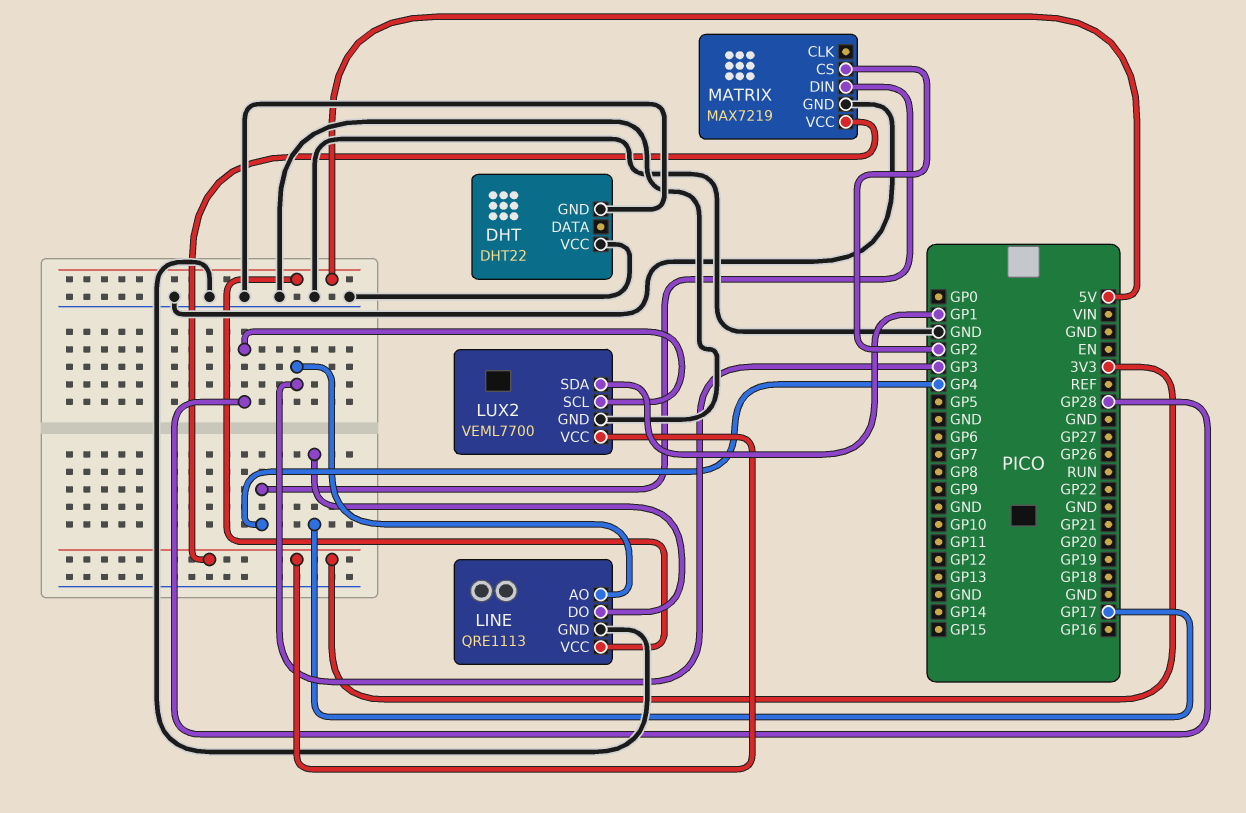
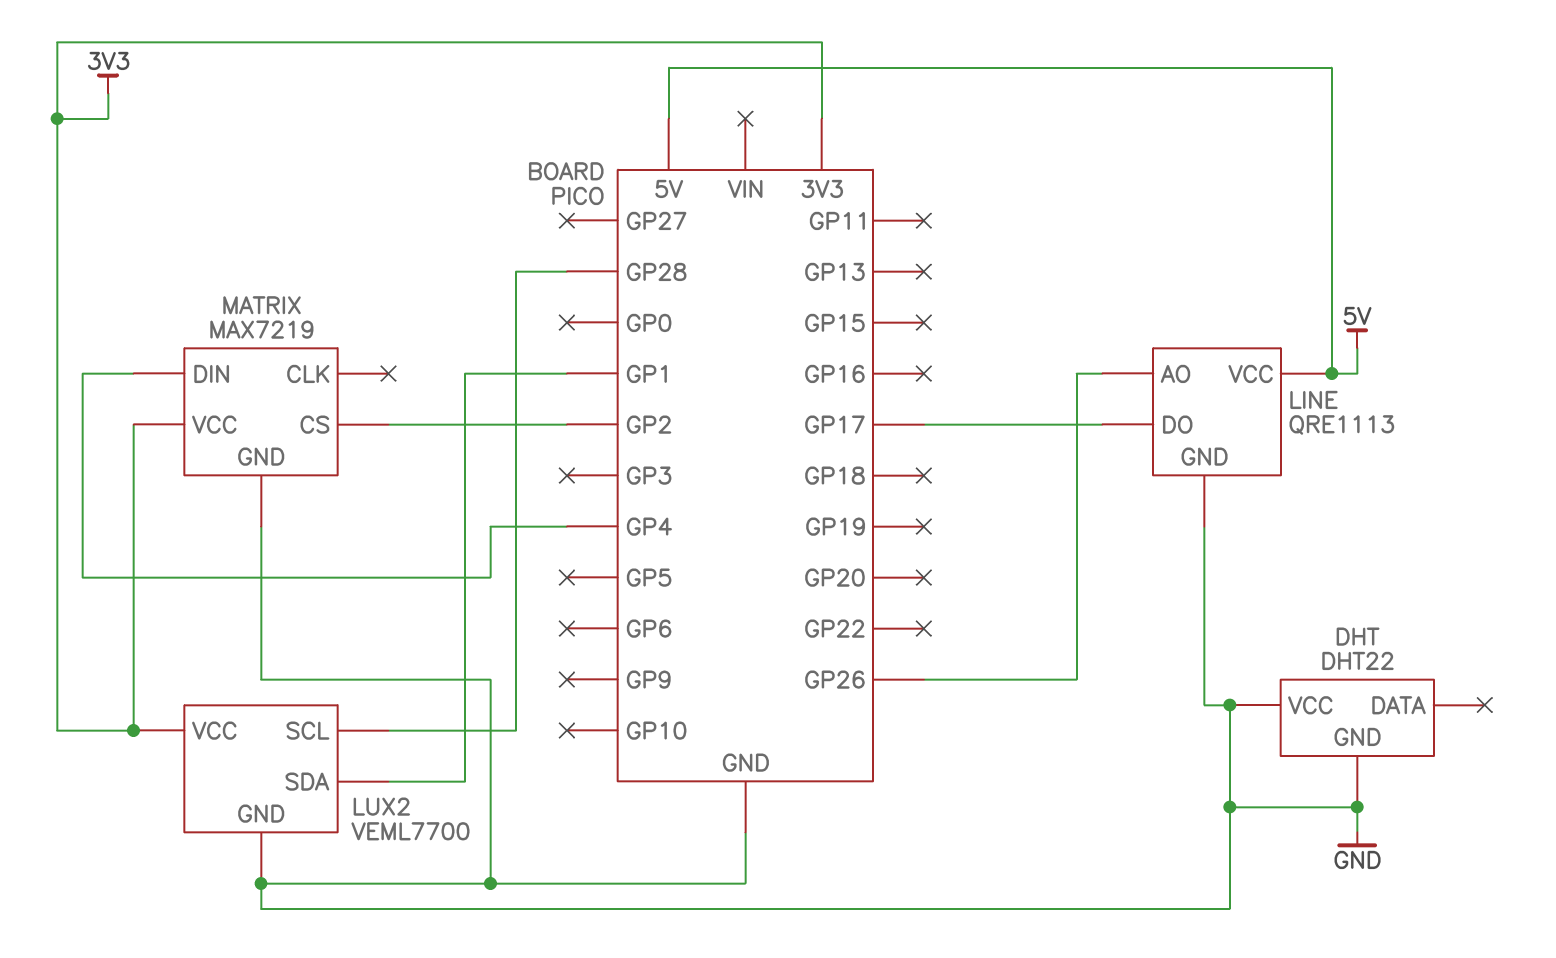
LINE pin AO: GP3 -> GP26

